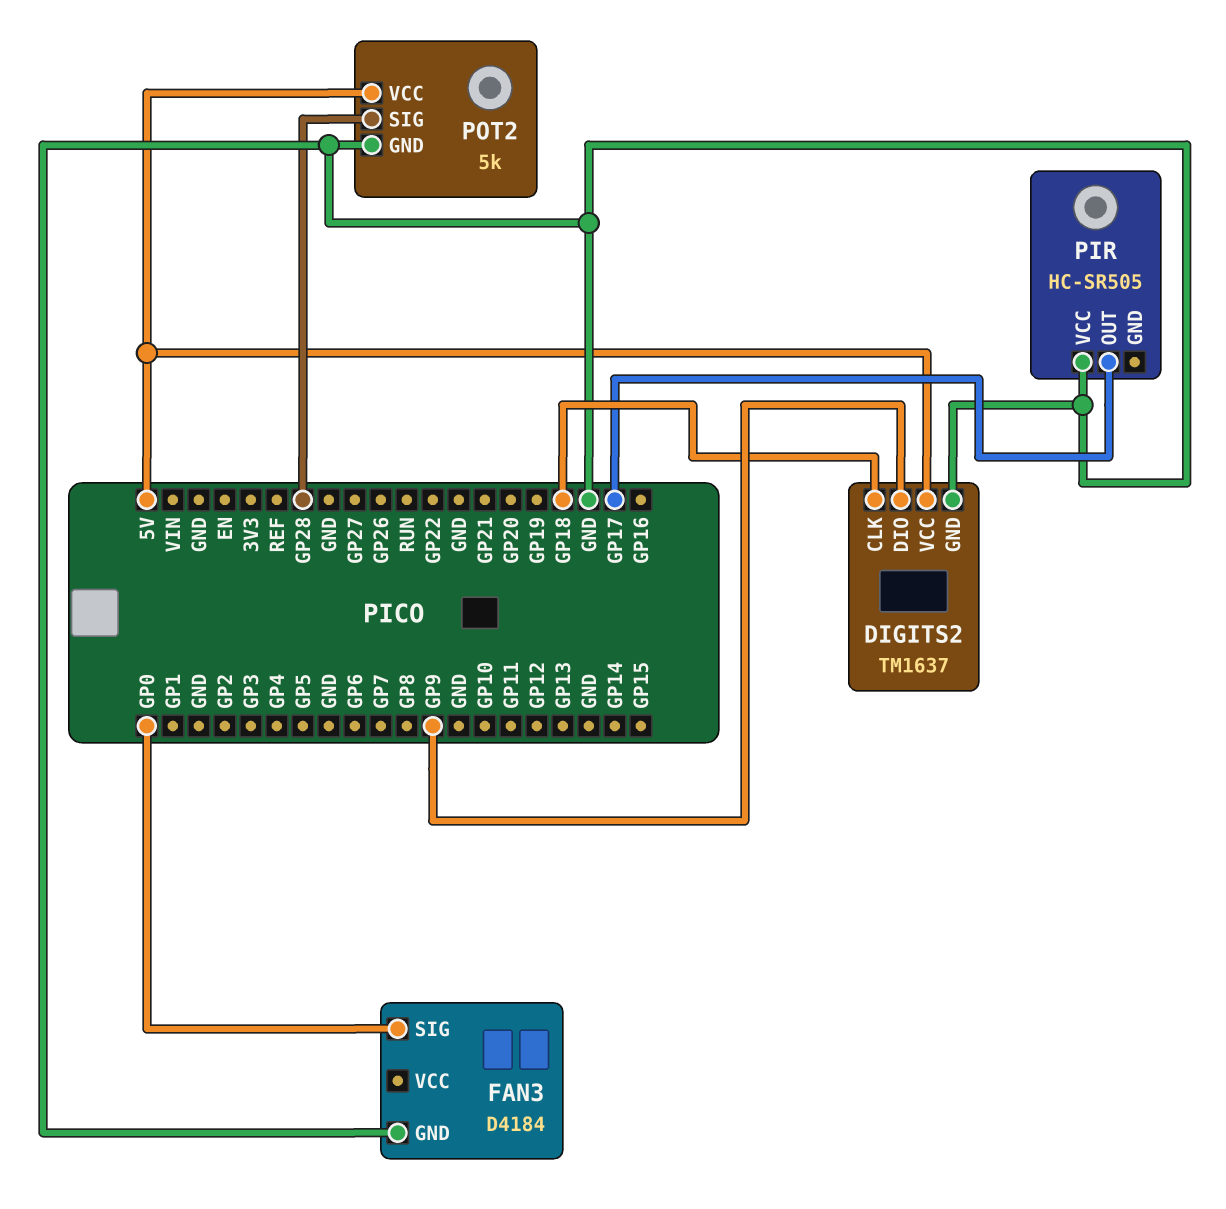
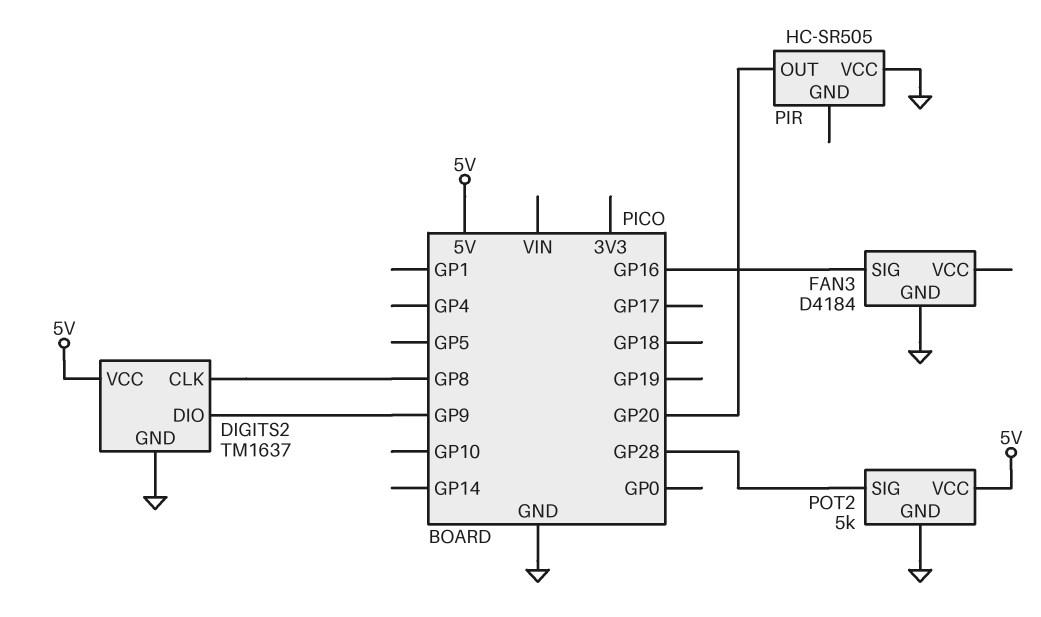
DIGITS2 pin CLK: GP18 -> GP8
FAN3 pin SIG: GP0 -> GP16
PIR pin OUT: GP17 -> GP20

